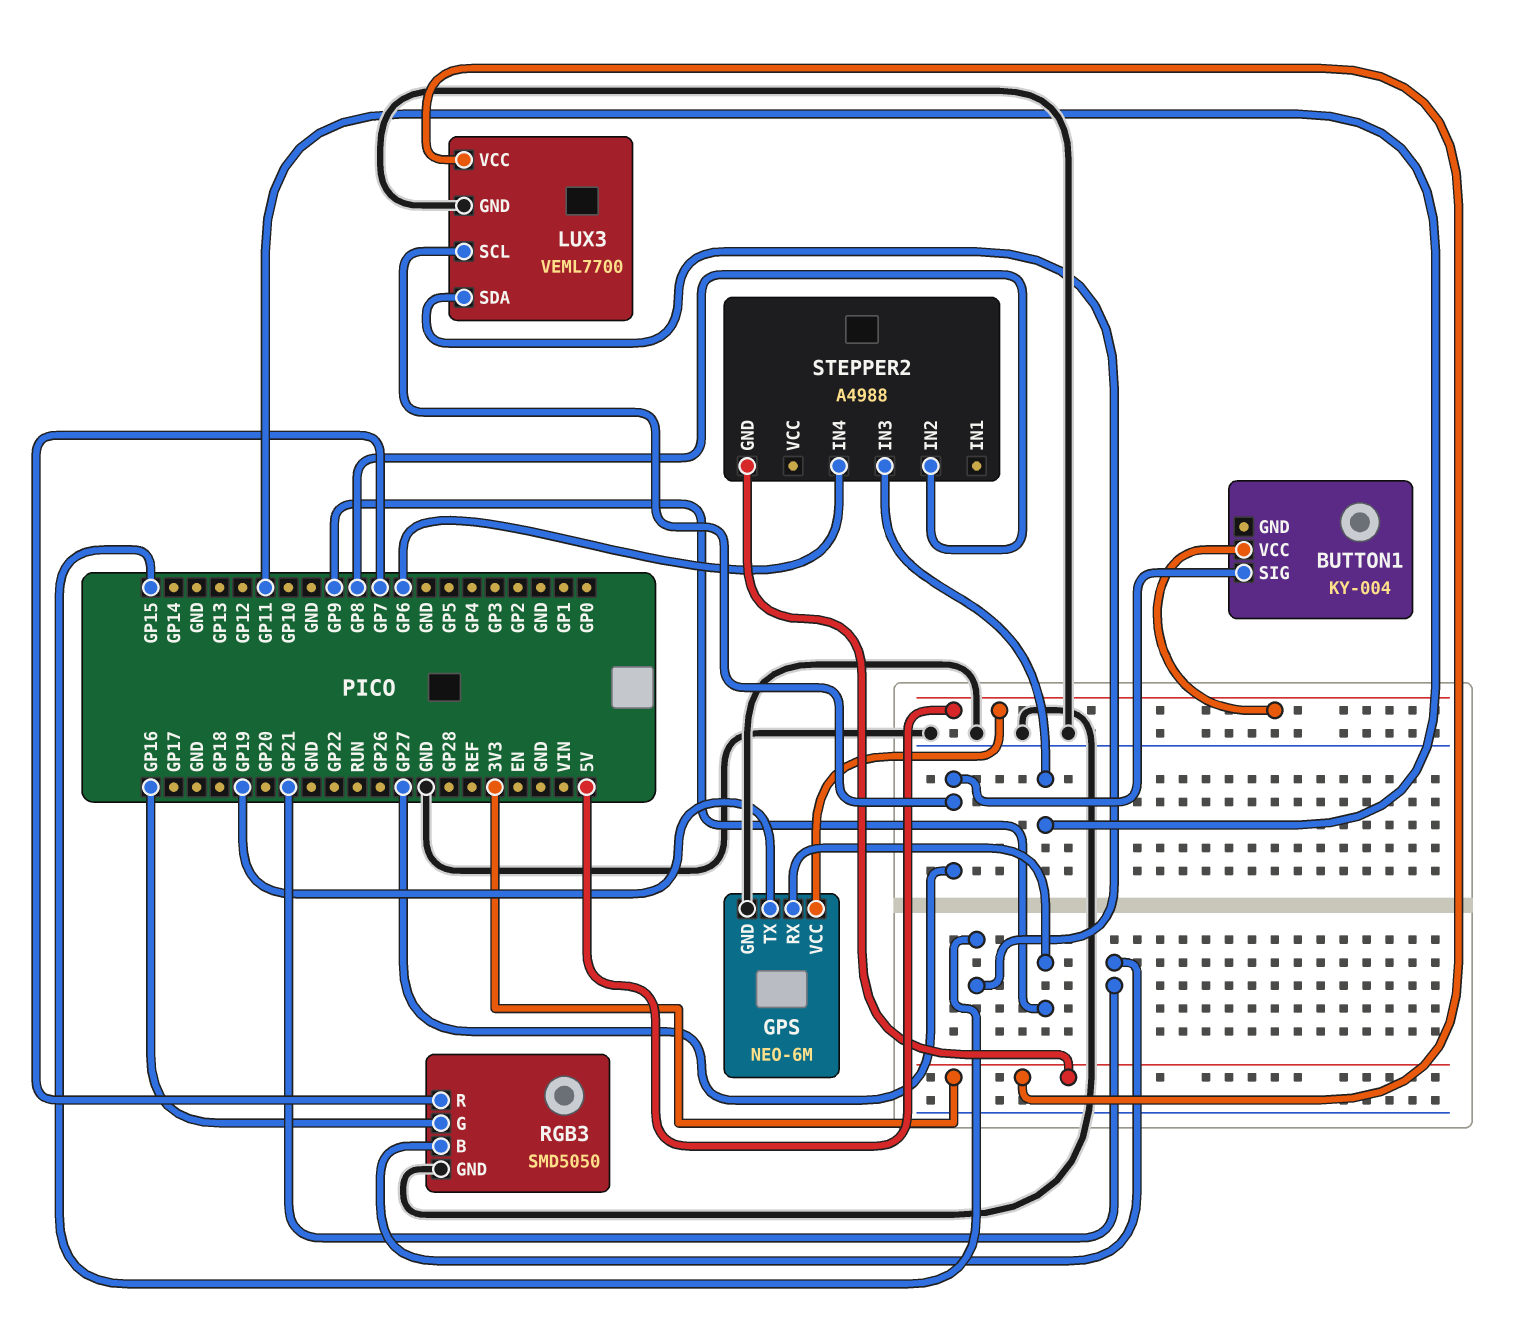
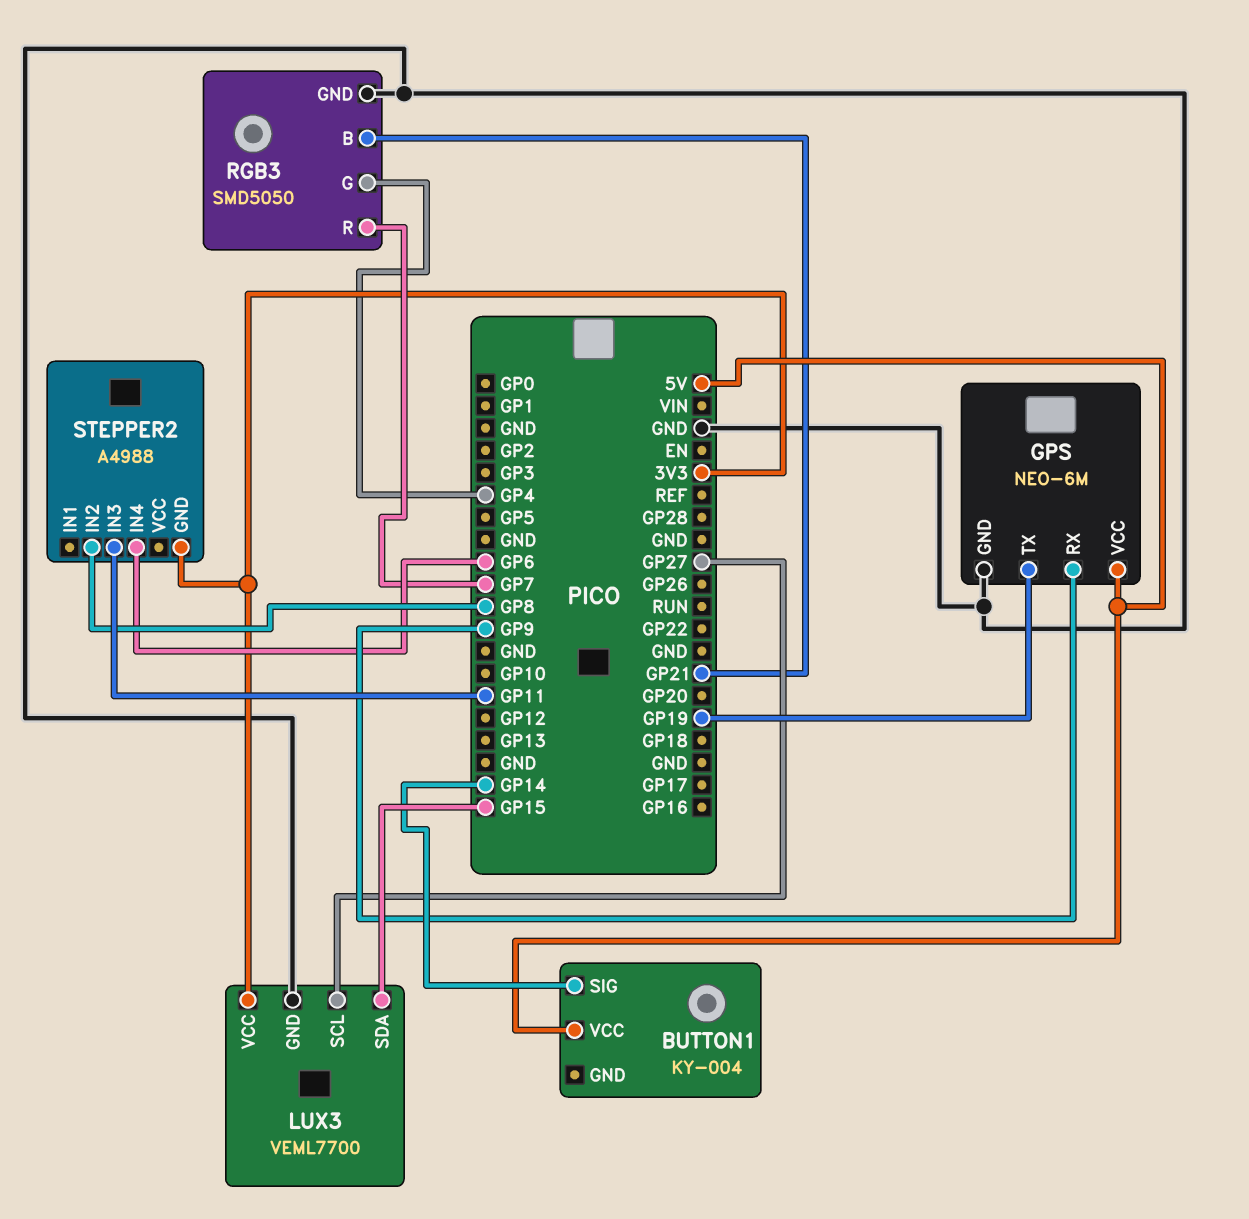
BUTTON1 pin SIG: GP27 -> GP14
RGB3 pin G: GP16 -> GP4

